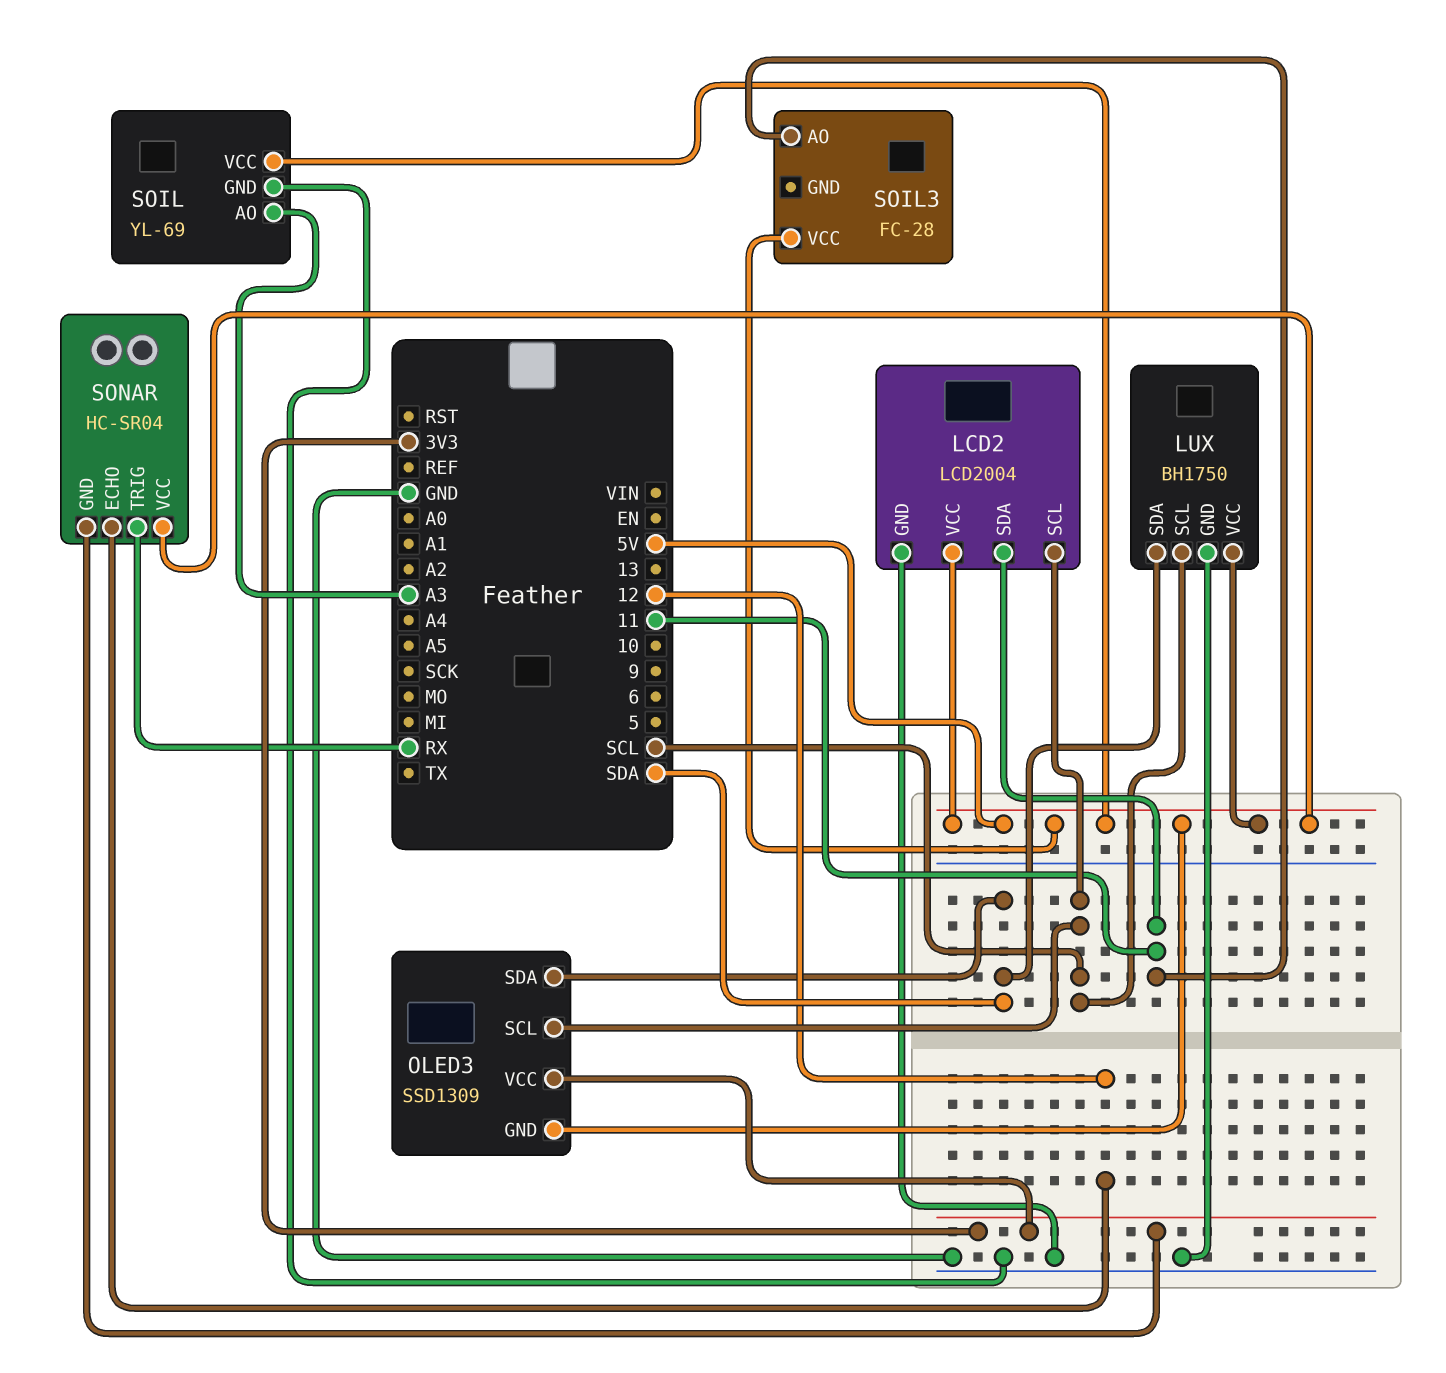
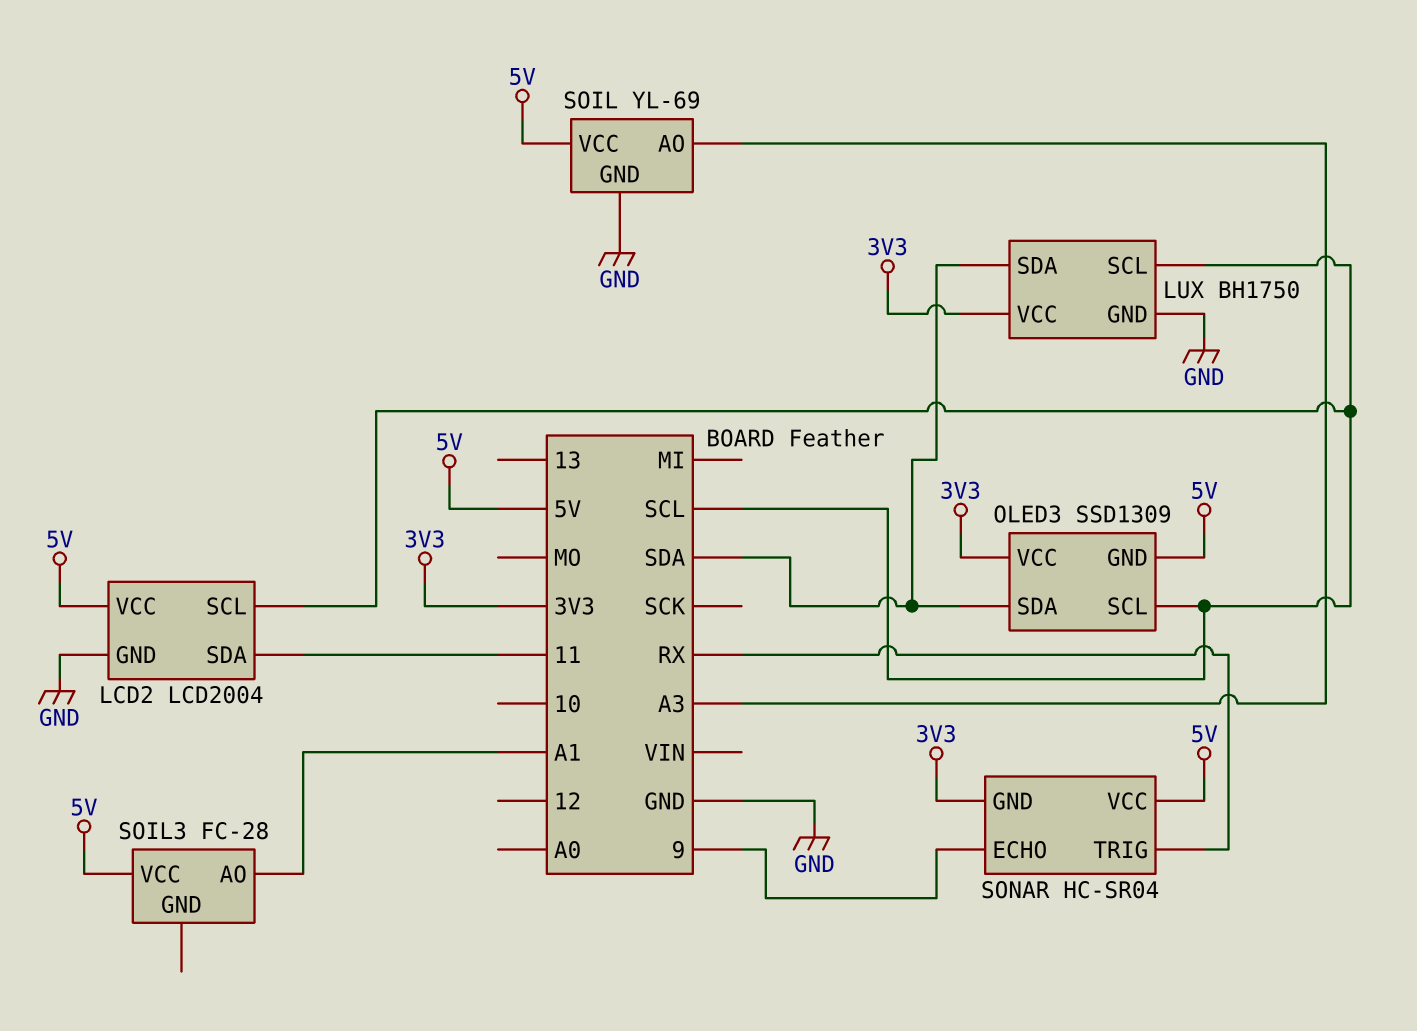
LUX pin VCC: 5V -> 3V3
SOIL3 pin AO: 11 -> A1
SONAR pin ECHO: 12 -> 9

